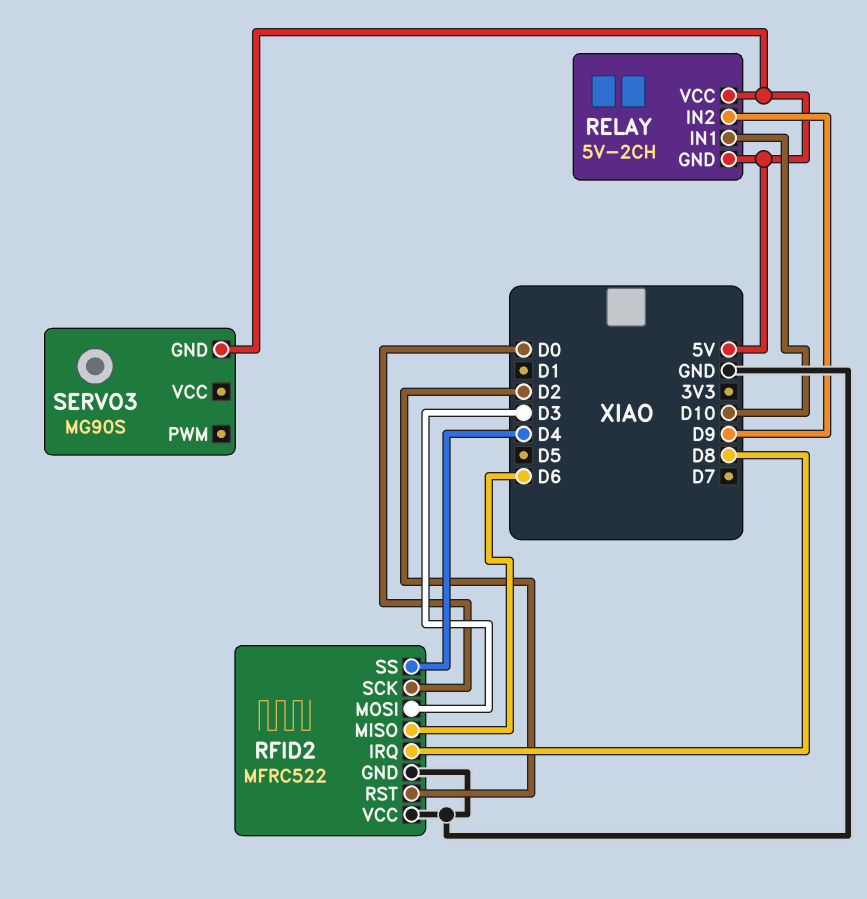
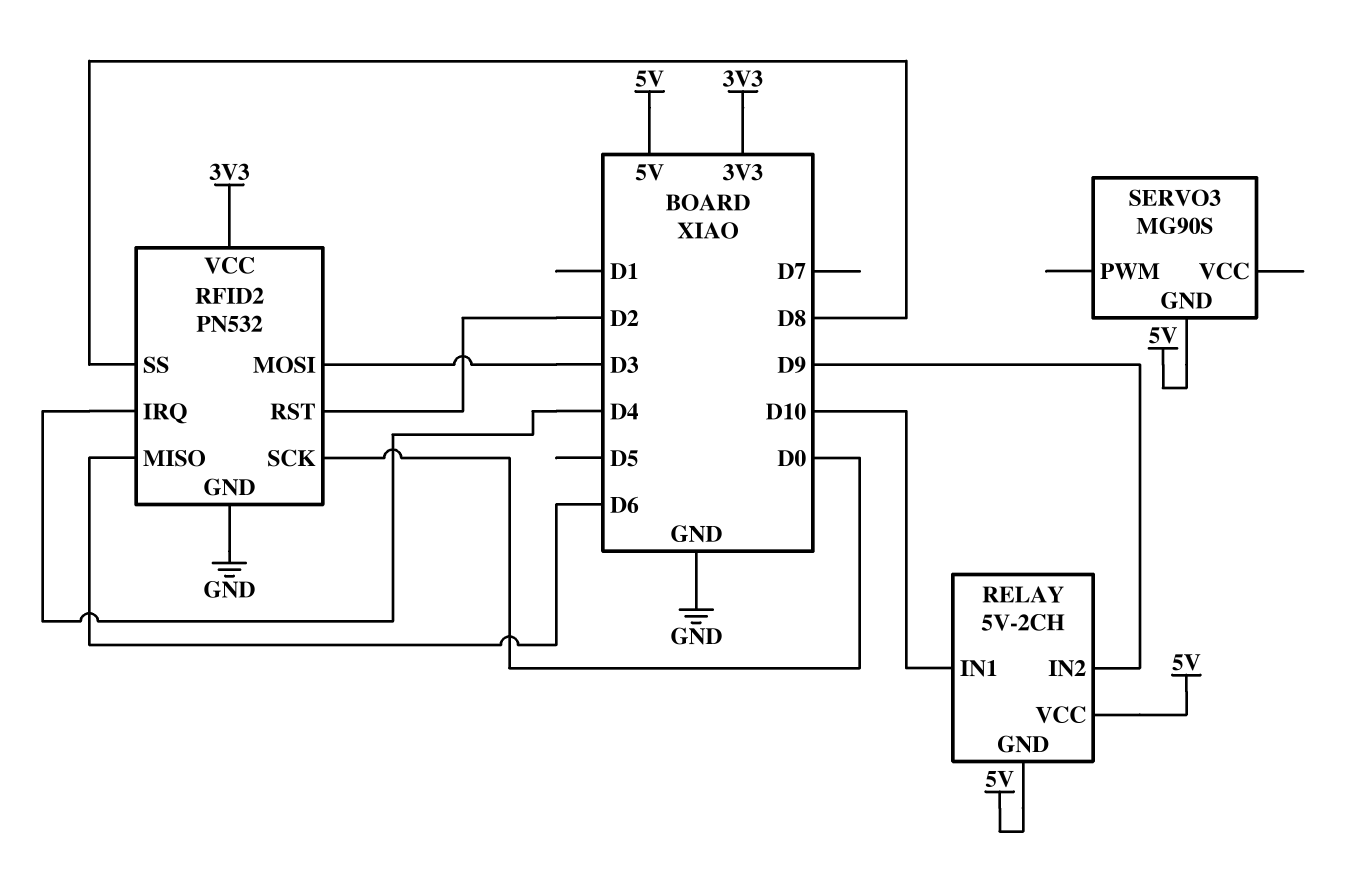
RFID2: MFRC522 -> PN532
RFID2 pin IRQ: D8 -> D4
RFID2 pin SS: D4 -> D8
RFID2 pin VCC: GND -> 3V3

